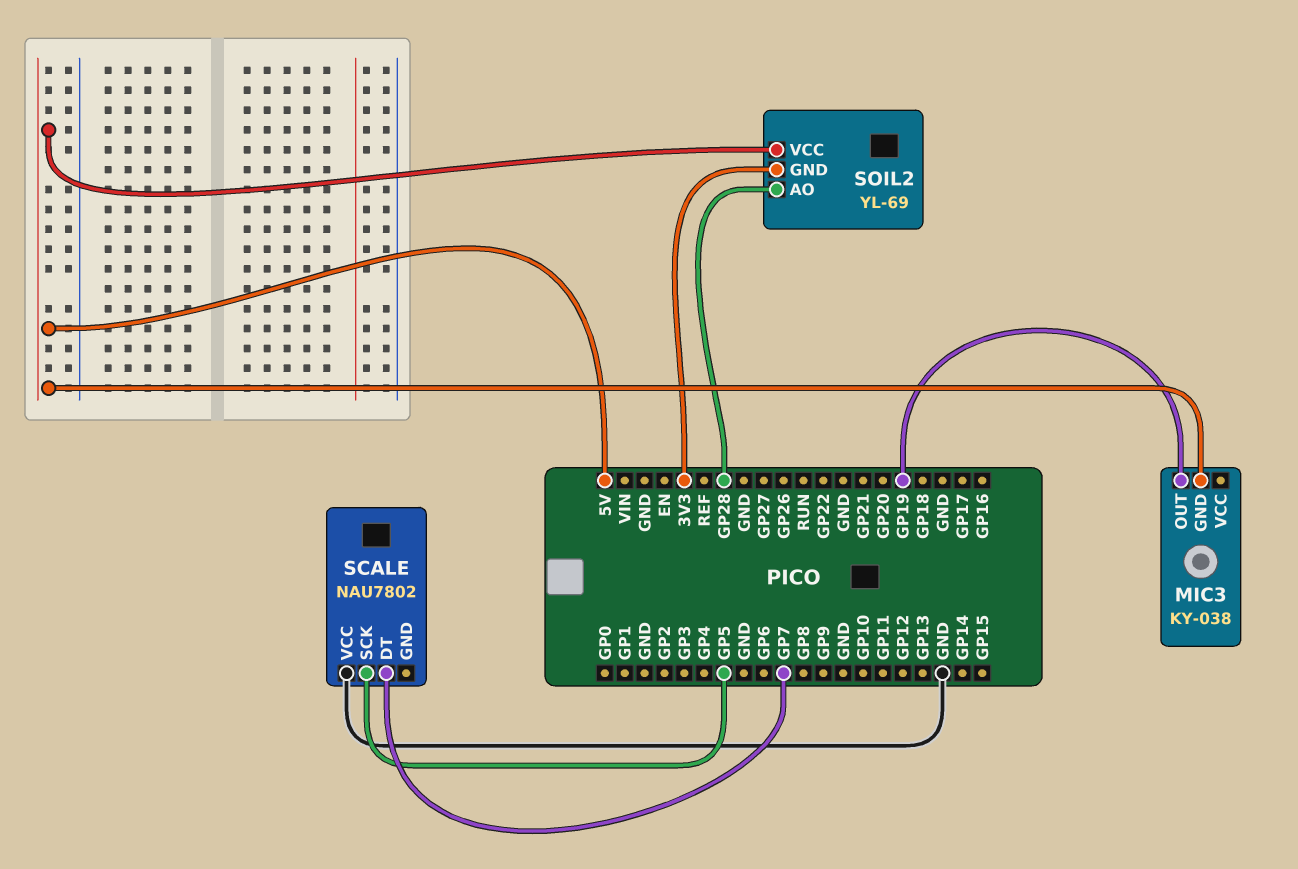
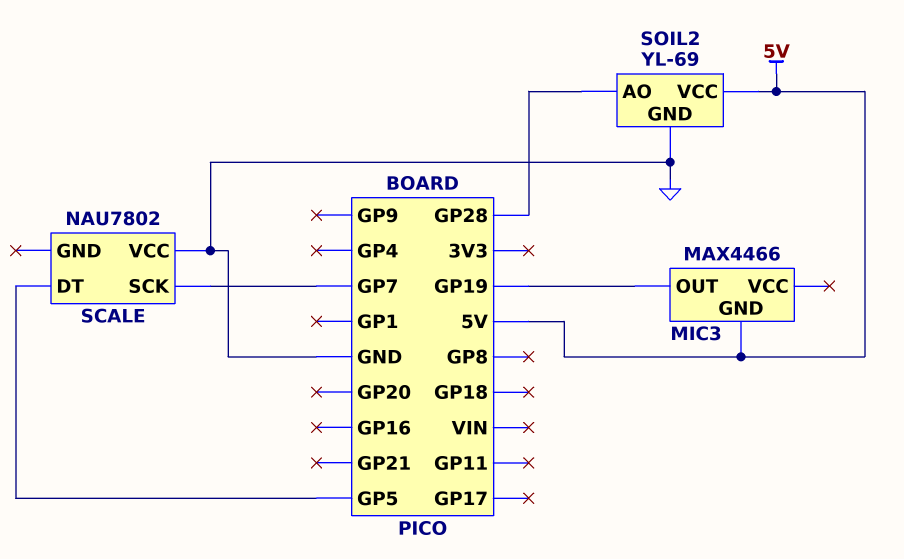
MIC3: KY-038 -> MAX4466
SCALE pin DT: GP7 -> GP5
SCALE pin SCK: GP5 -> GP7
SOIL2 pin GND: 3V3 -> GND

